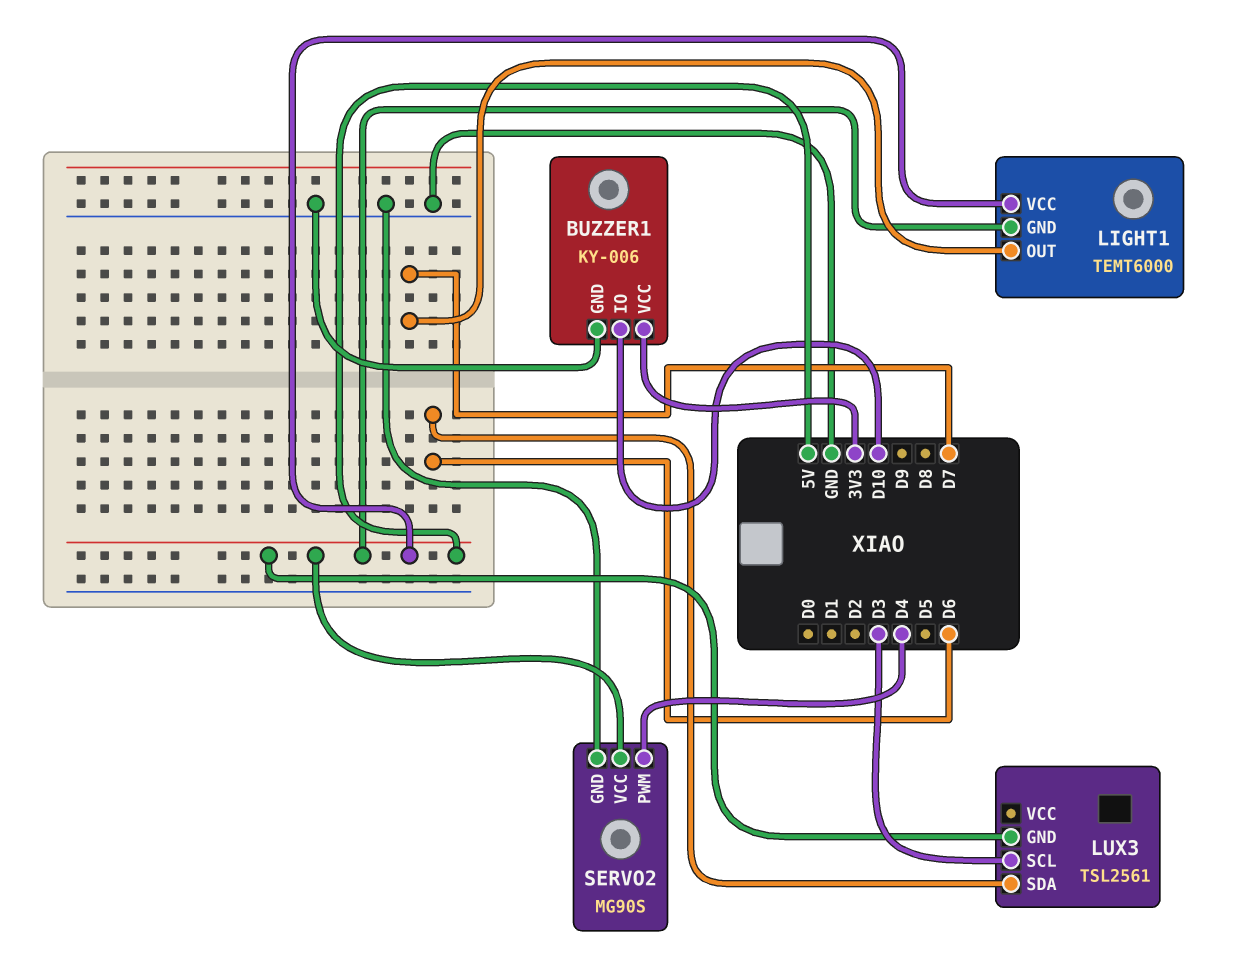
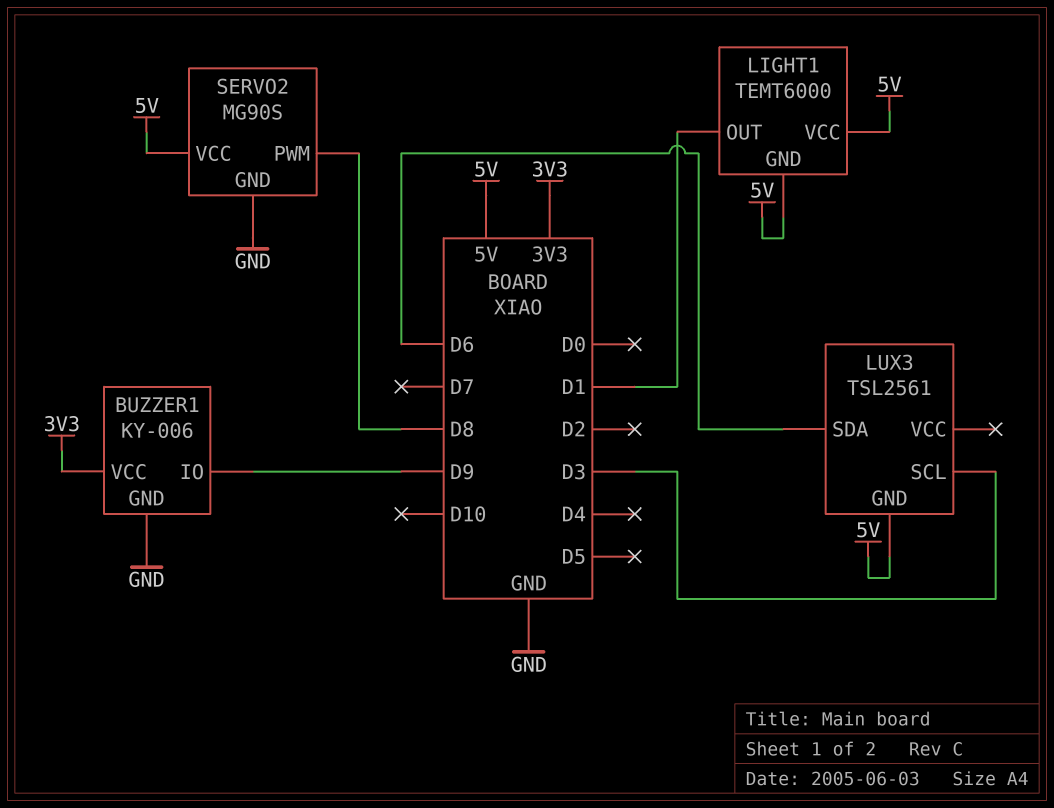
BUZZER1 pin IO: D10 -> D9
LIGHT1 pin OUT: D7 -> D1
SERVO2 pin PWM: D4 -> D8

